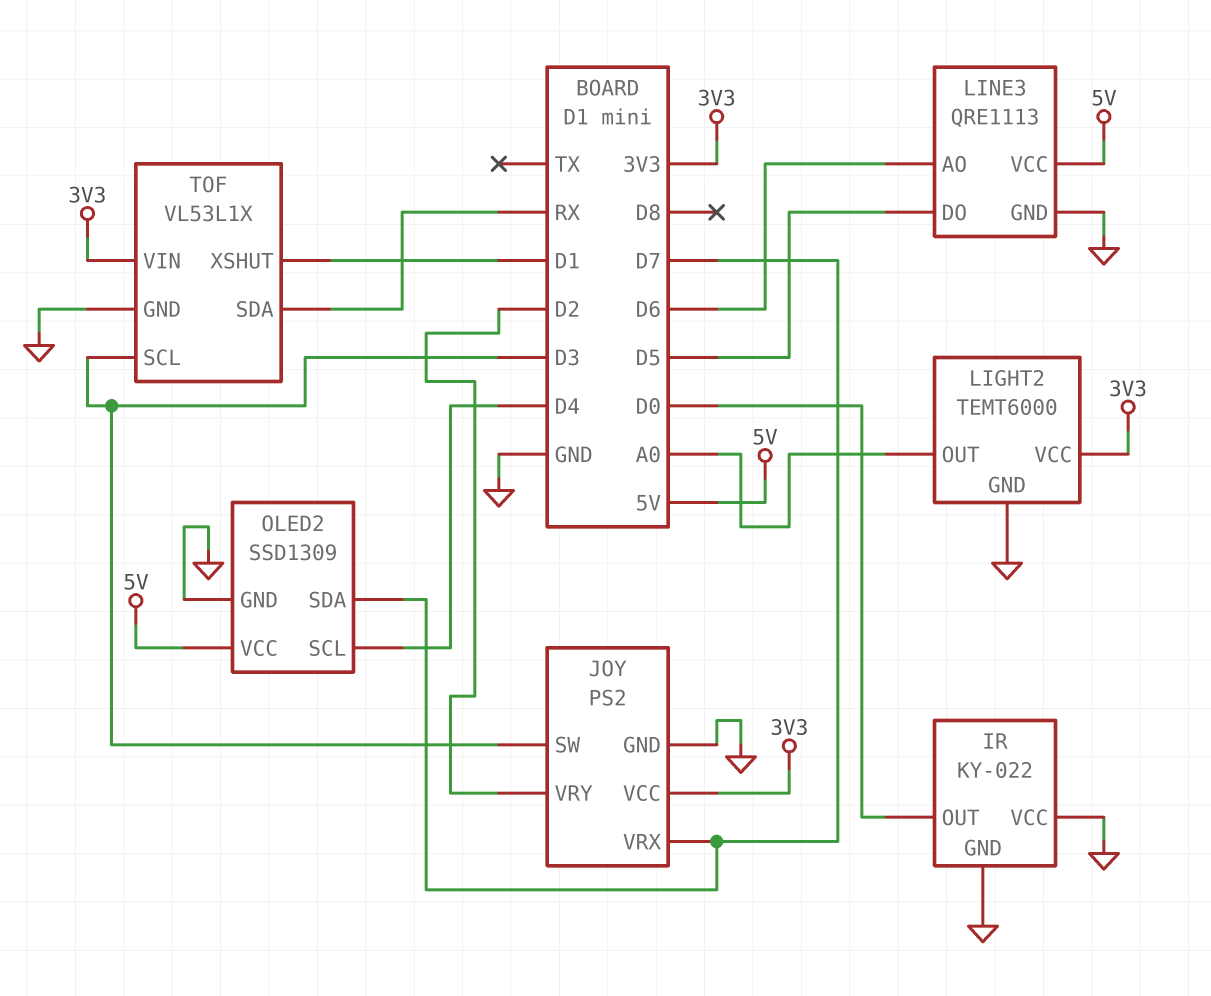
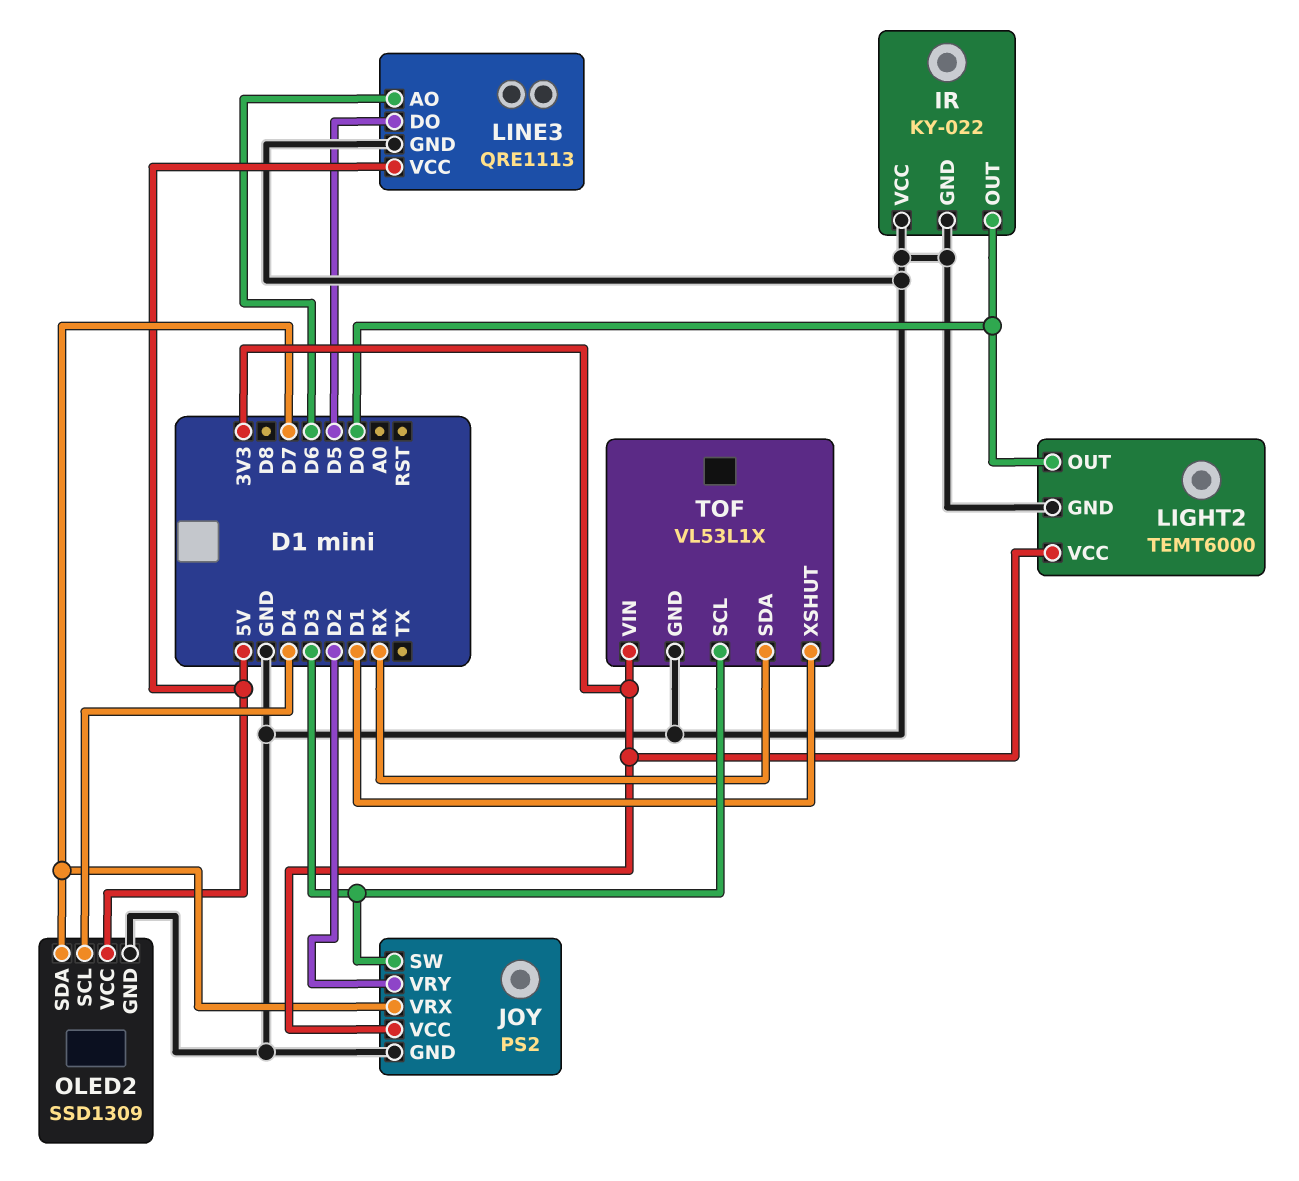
LIGHT2 pin OUT: A0 -> D0

